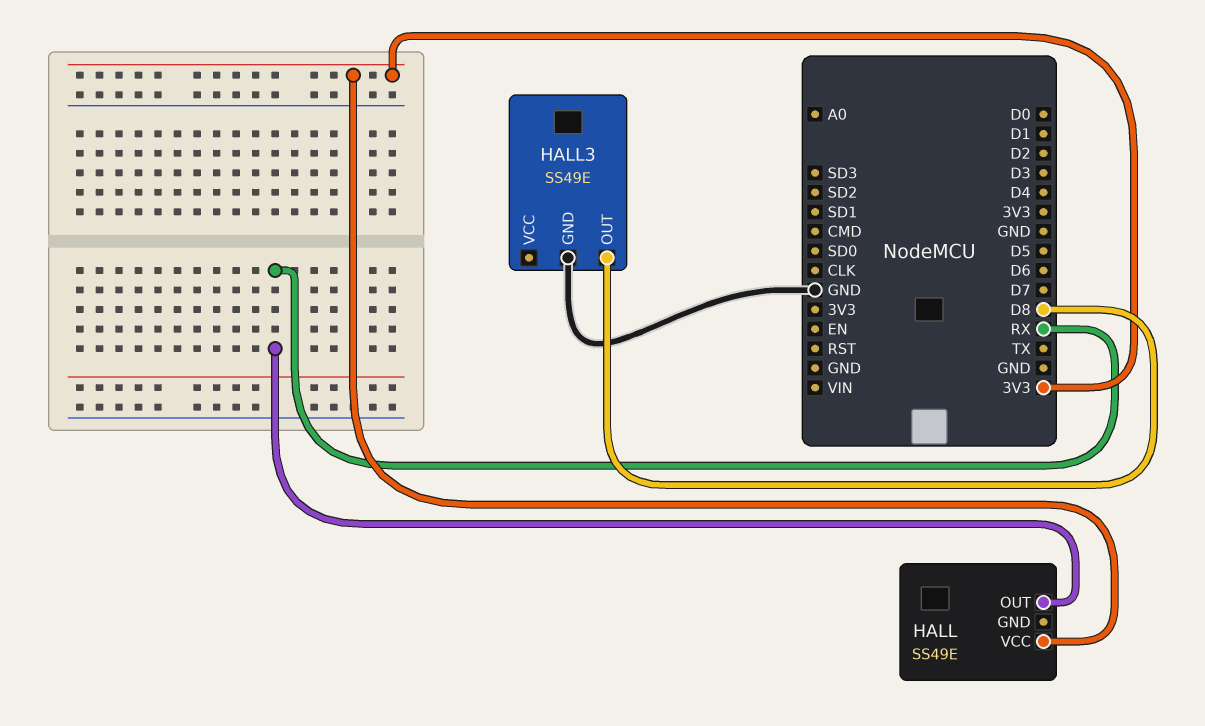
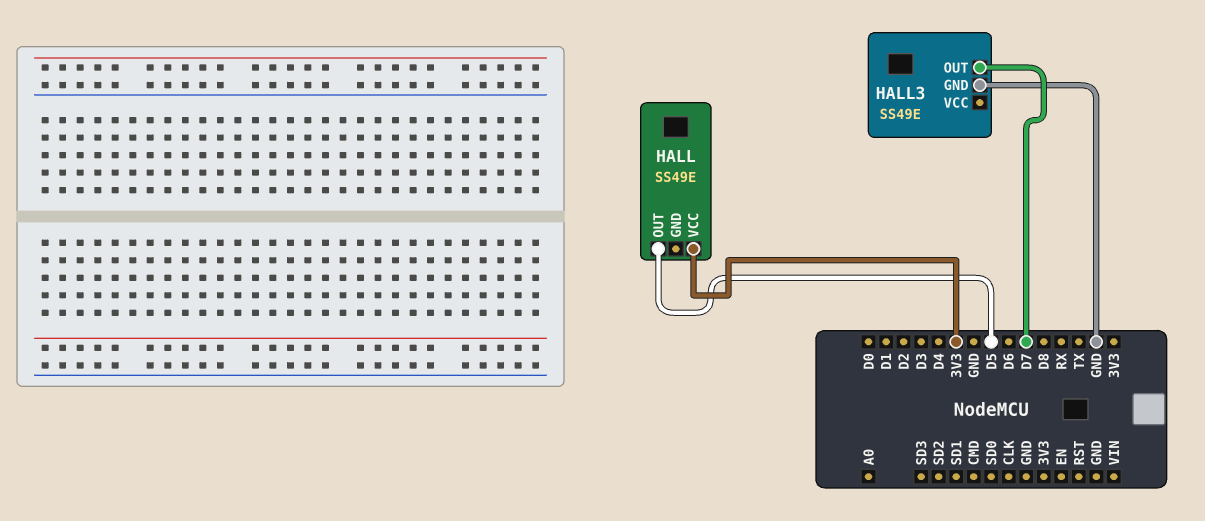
HALL pin OUT: RX -> D5
HALL3 pin OUT: D8 -> D7

